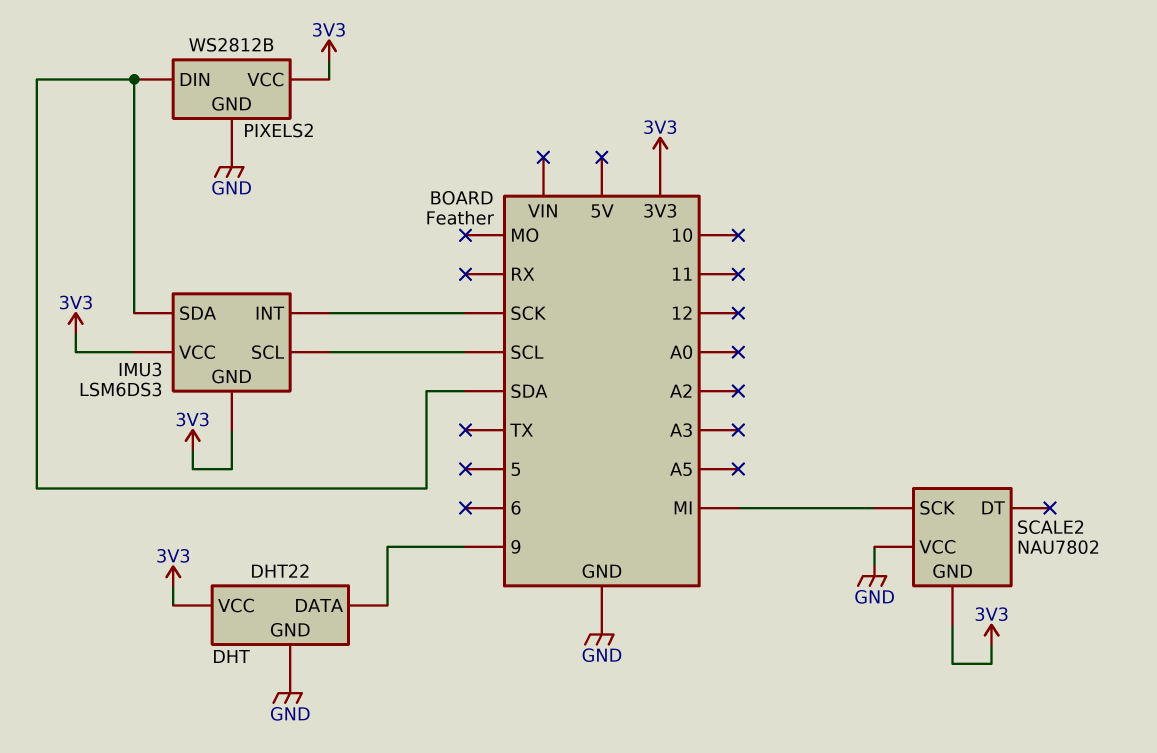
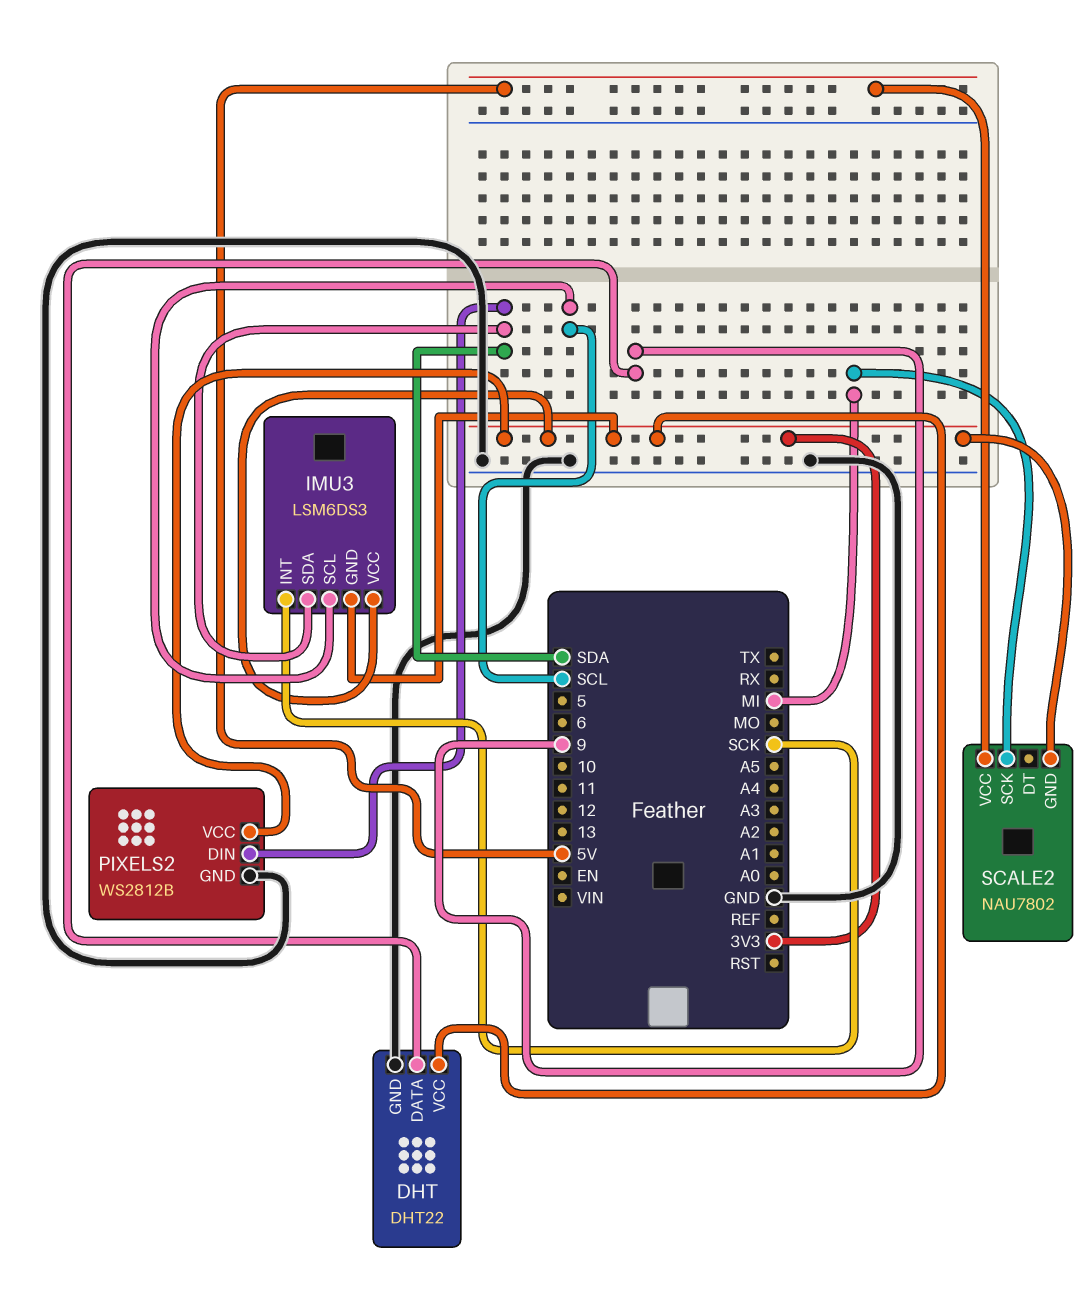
SCALE2 pin VCC: GND -> 5V

